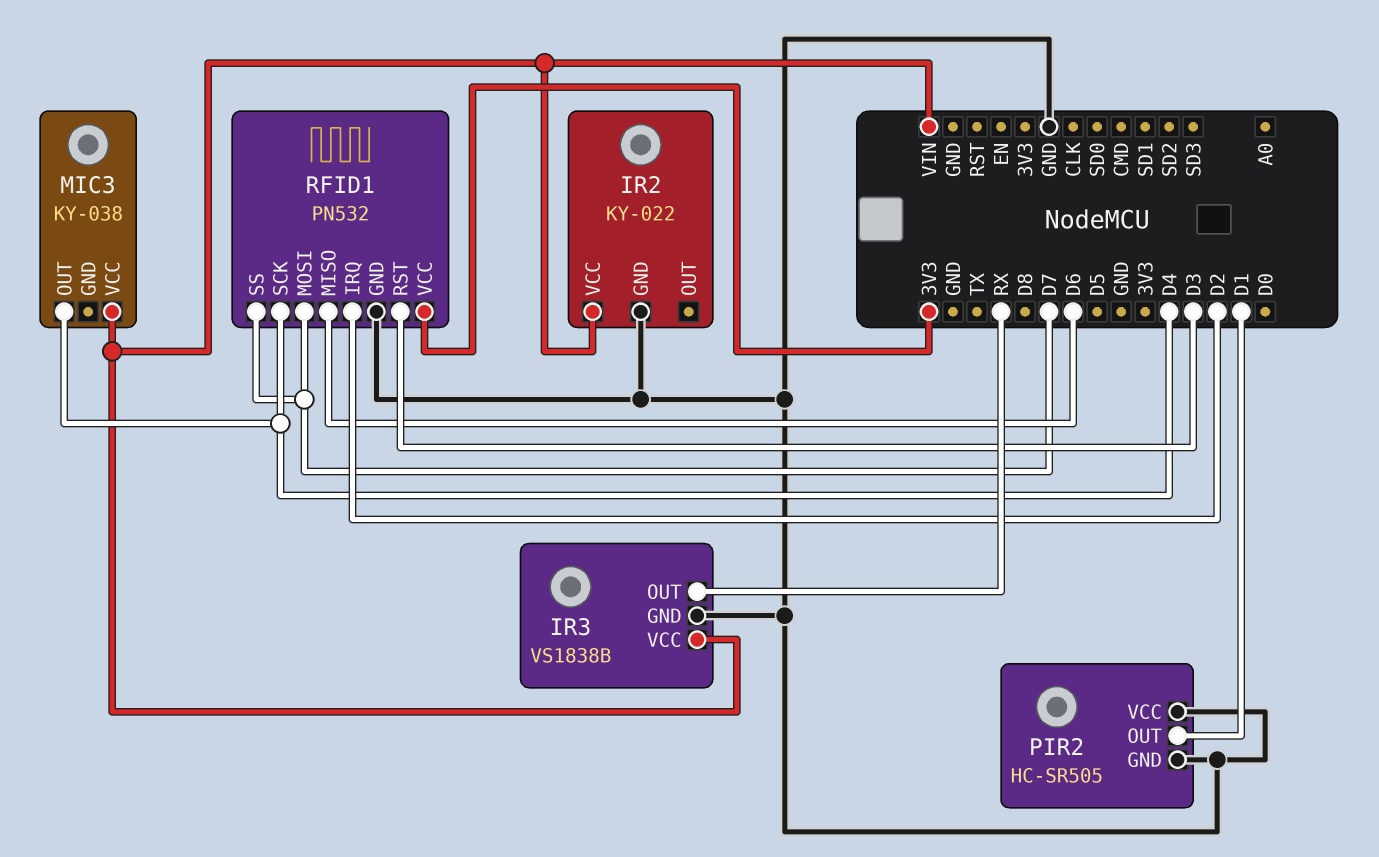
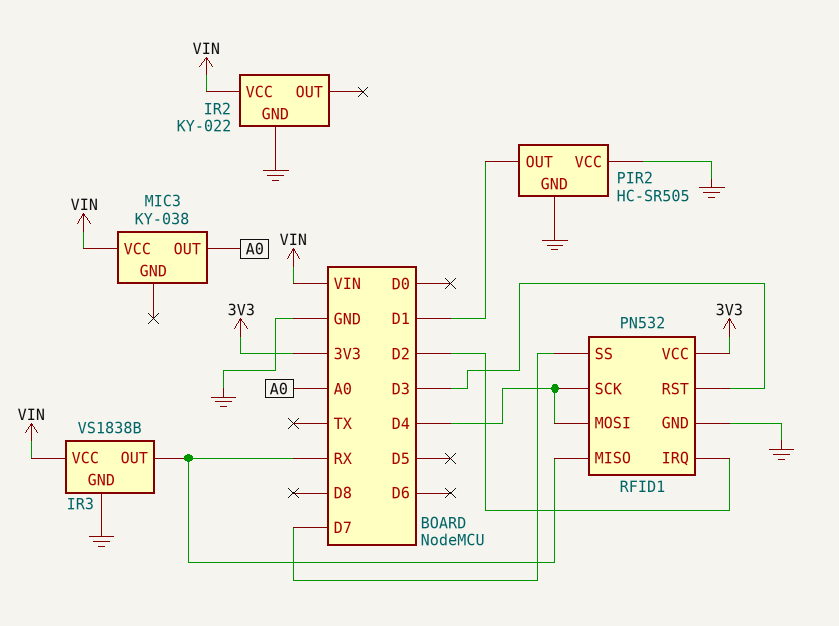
MIC3 pin OUT: D4 -> A0
RFID1 pin MISO: D6 -> RX
RFID1 pin MOSI: D7 -> D4

